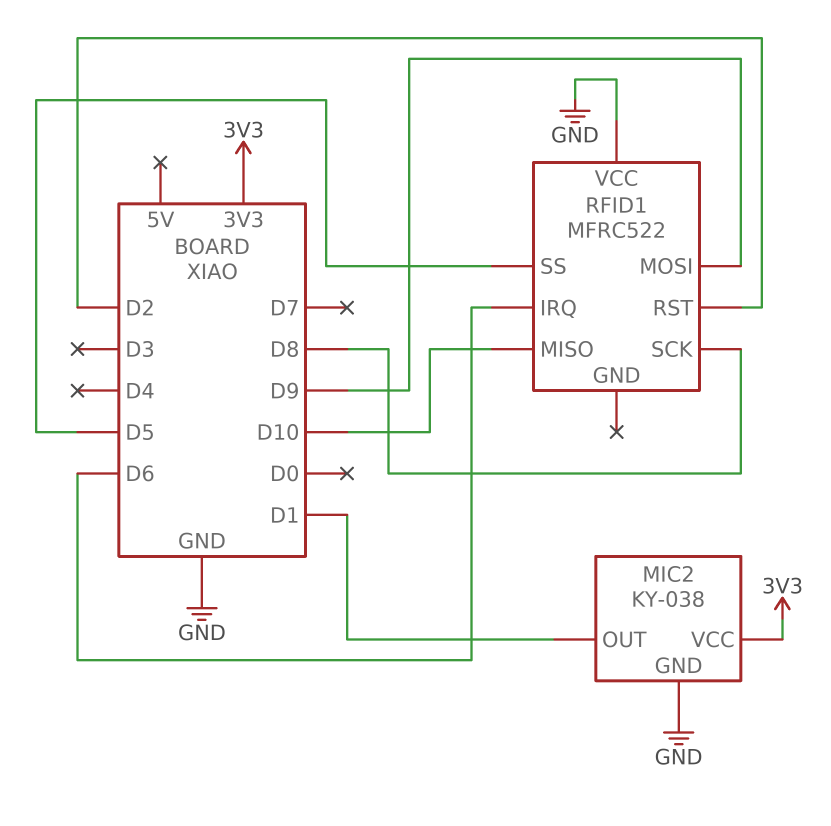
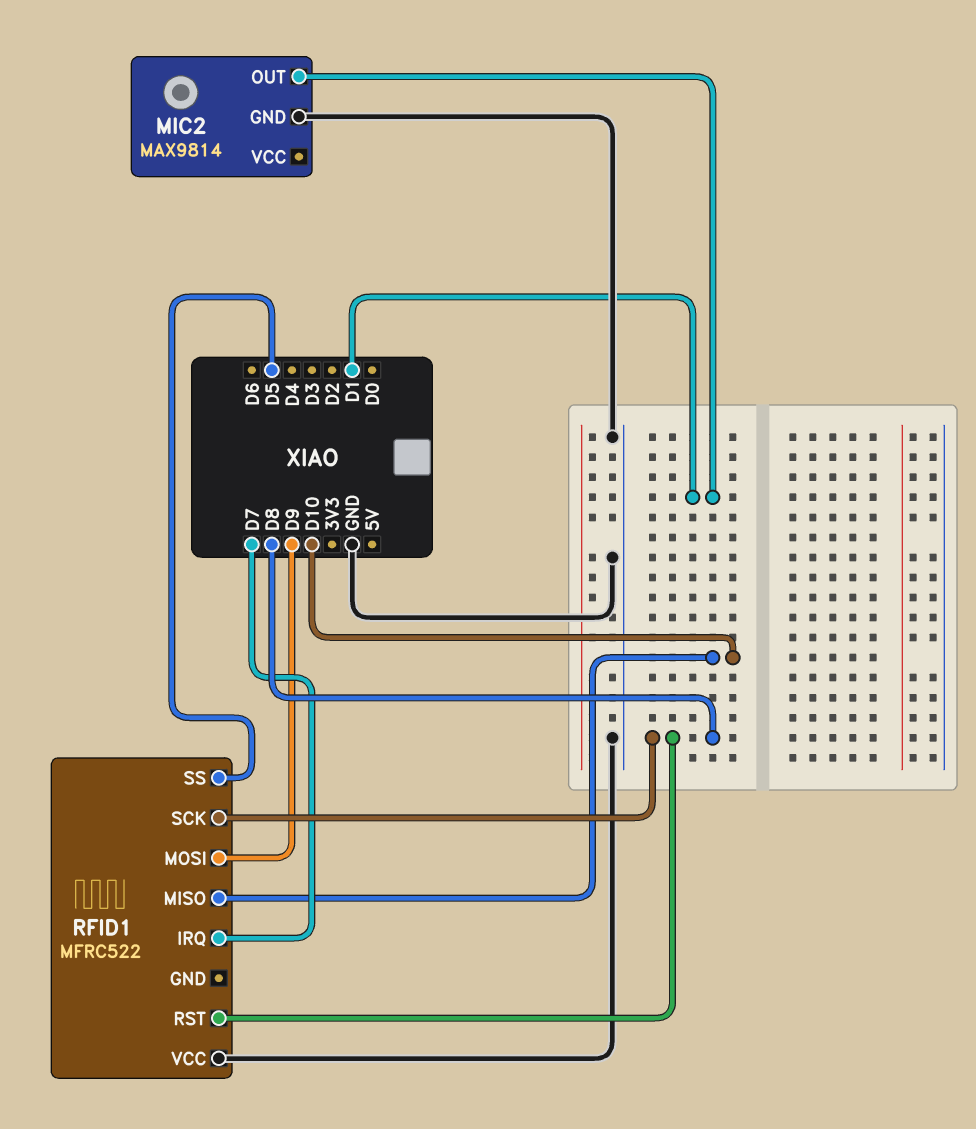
MIC2: KY-038 -> MAX9814
MIC2 pin VCC: 3V3 -> none
RFID1 pin IRQ: D6 -> D7
RFID1 pin RST: D2 -> D8

